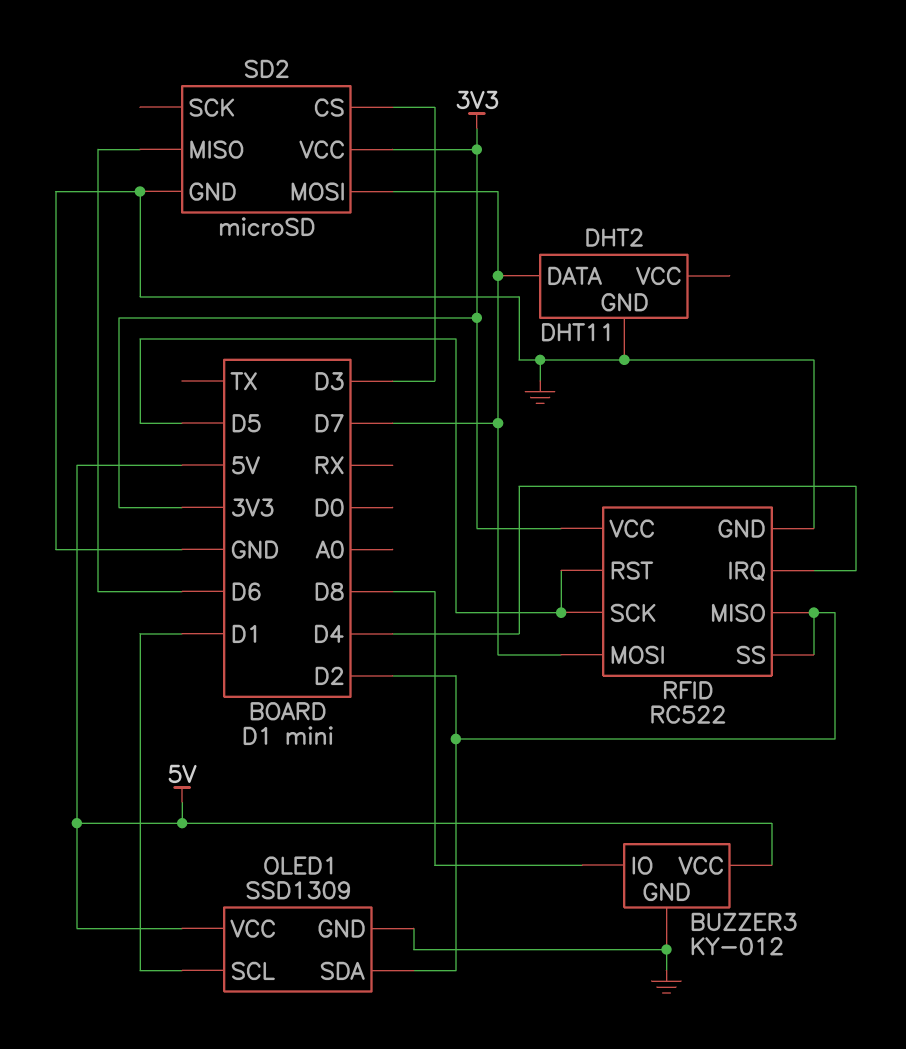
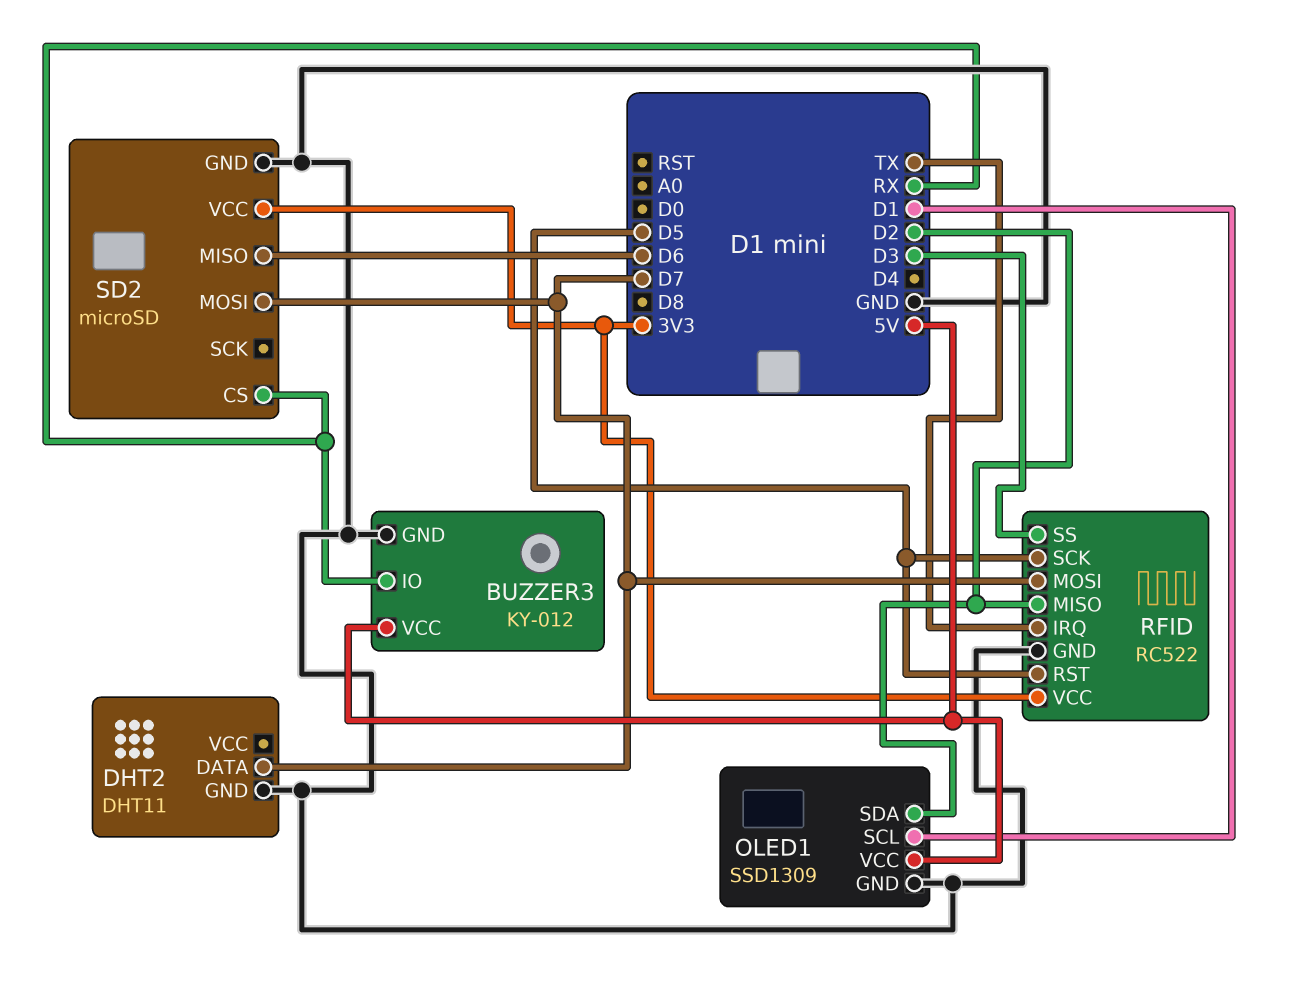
BUZZER3 pin IO: D8 -> RX
RFID pin IRQ: D4 -> TX
RFID pin SS: D2 -> D3
SD2 pin CS: D3 -> RX

